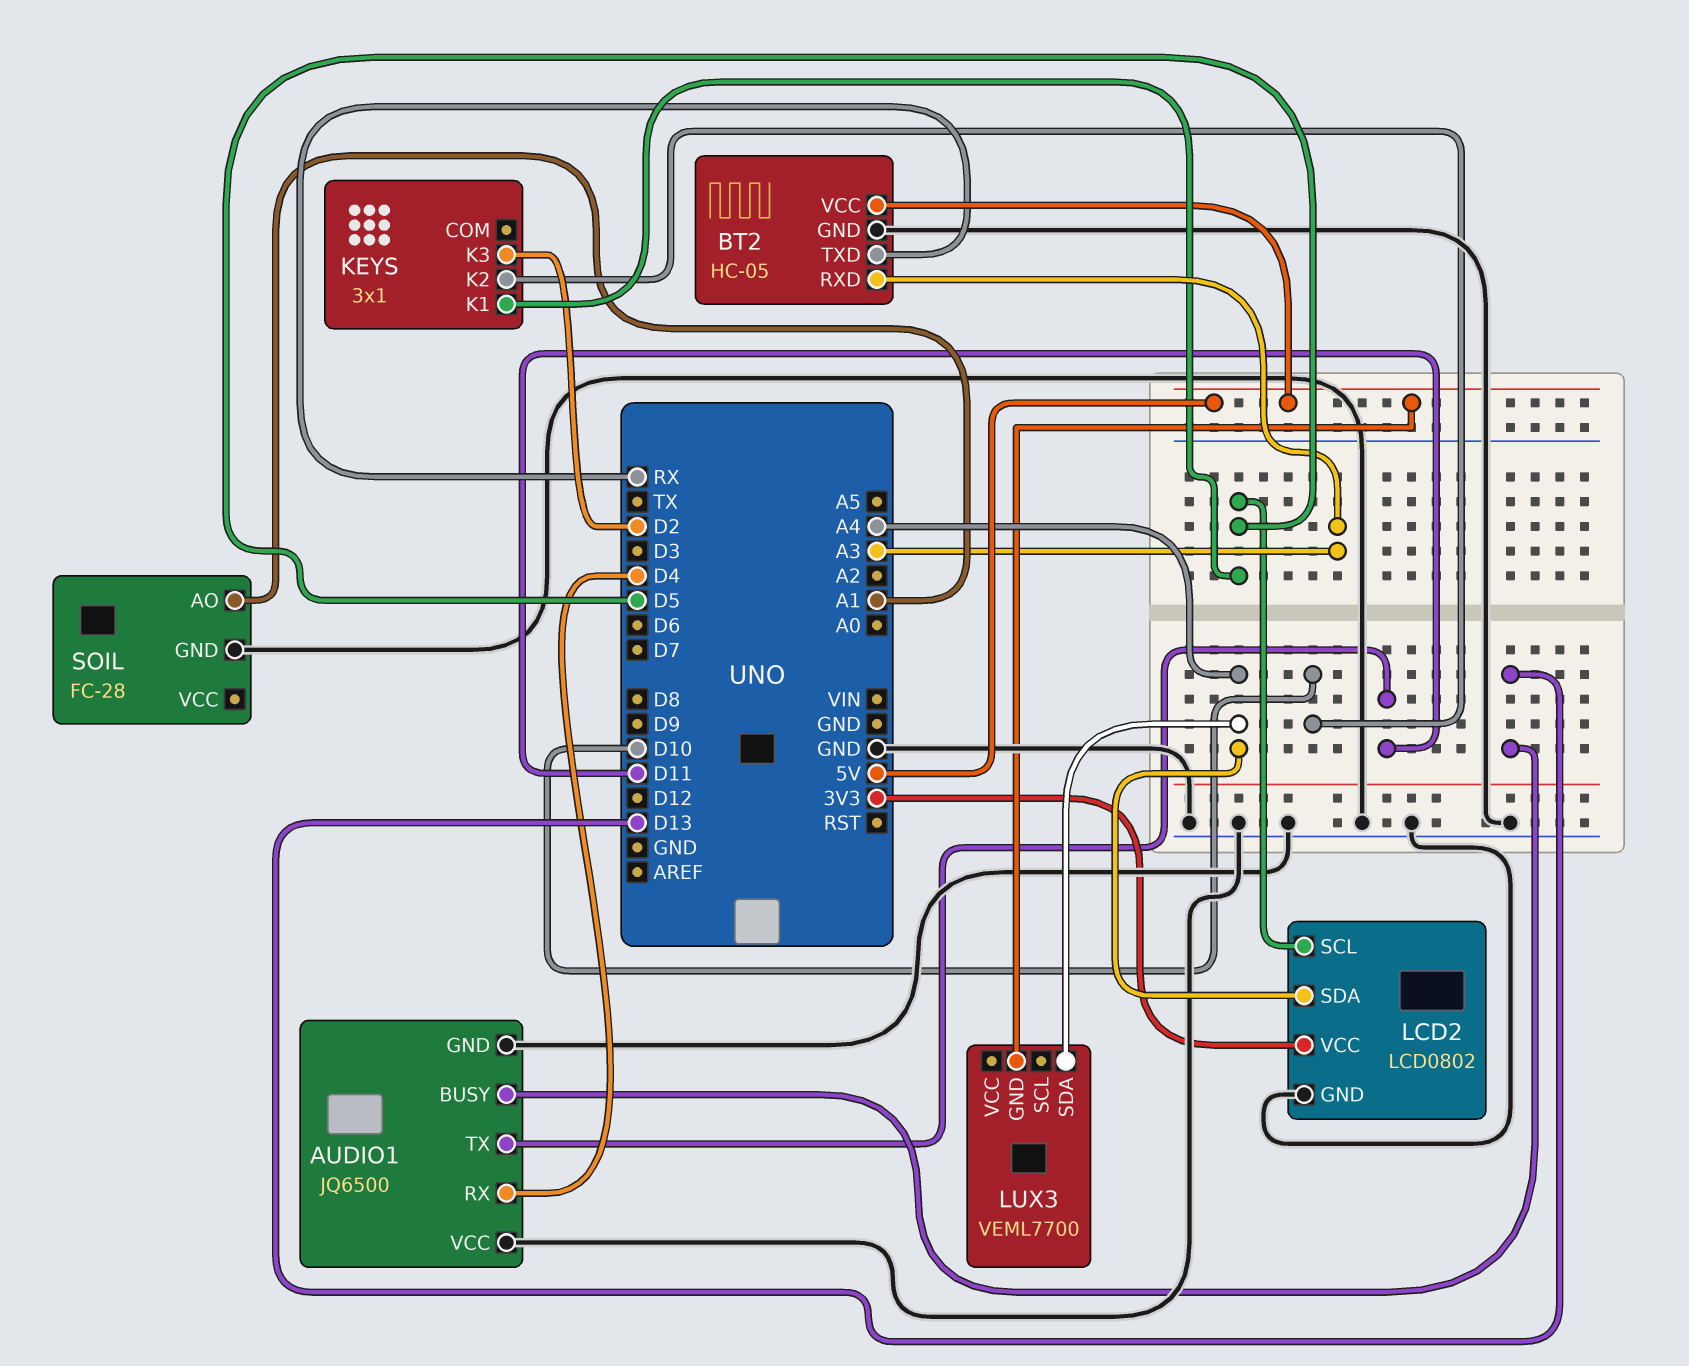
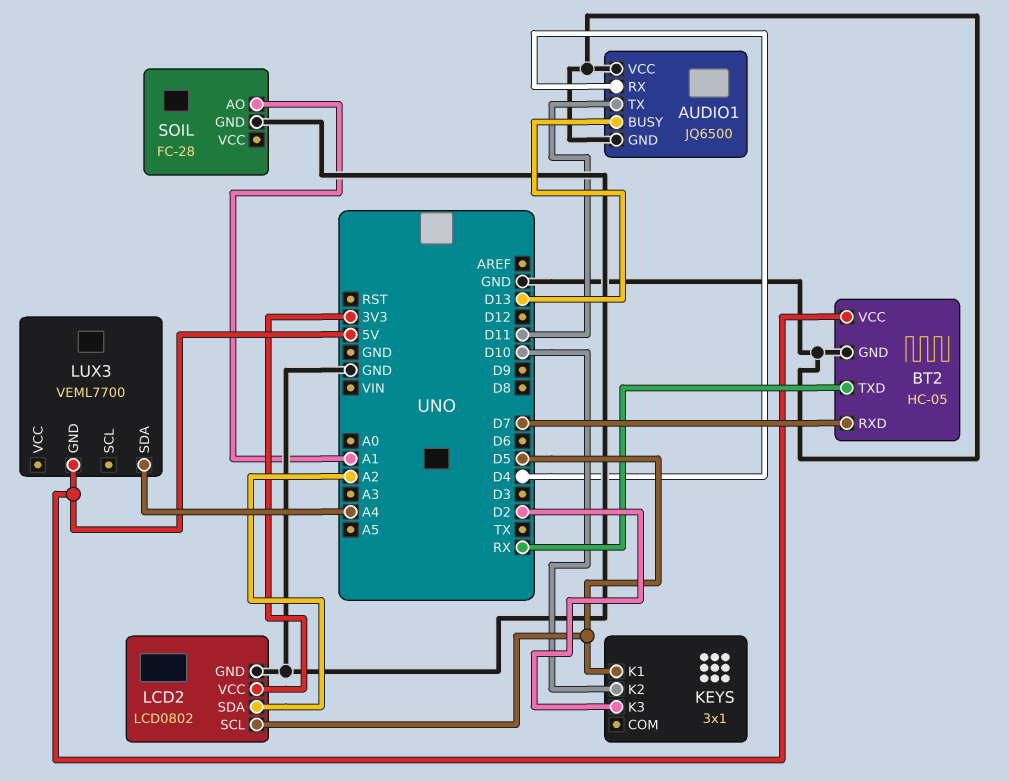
BT2 pin RXD: A3 -> D7
LCD2 pin SDA: A4 -> A2

